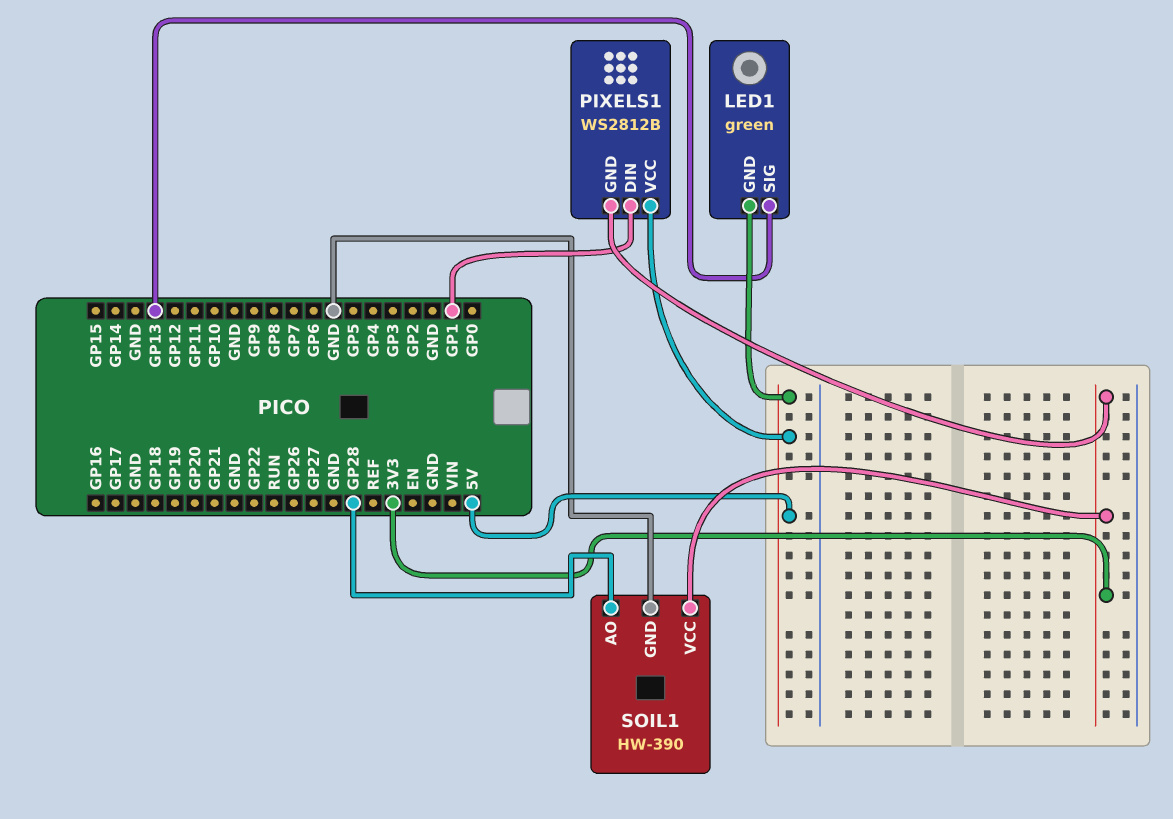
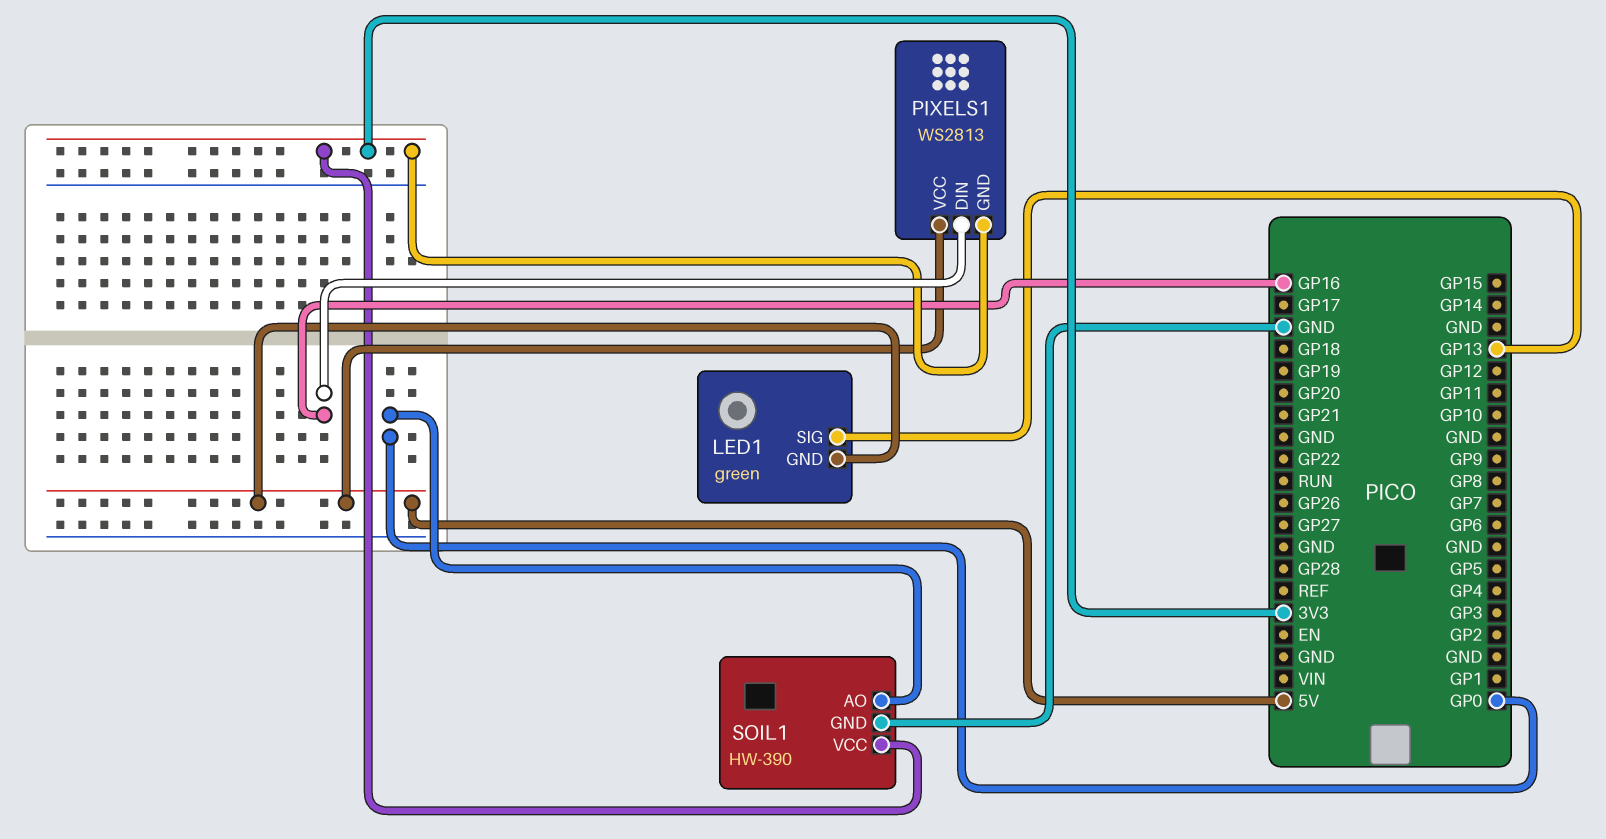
PIXELS1: WS2812B -> WS2813
PIXELS1 pin DIN: GP1 -> GP16
SOIL1 pin AO: GP28 -> GP0

